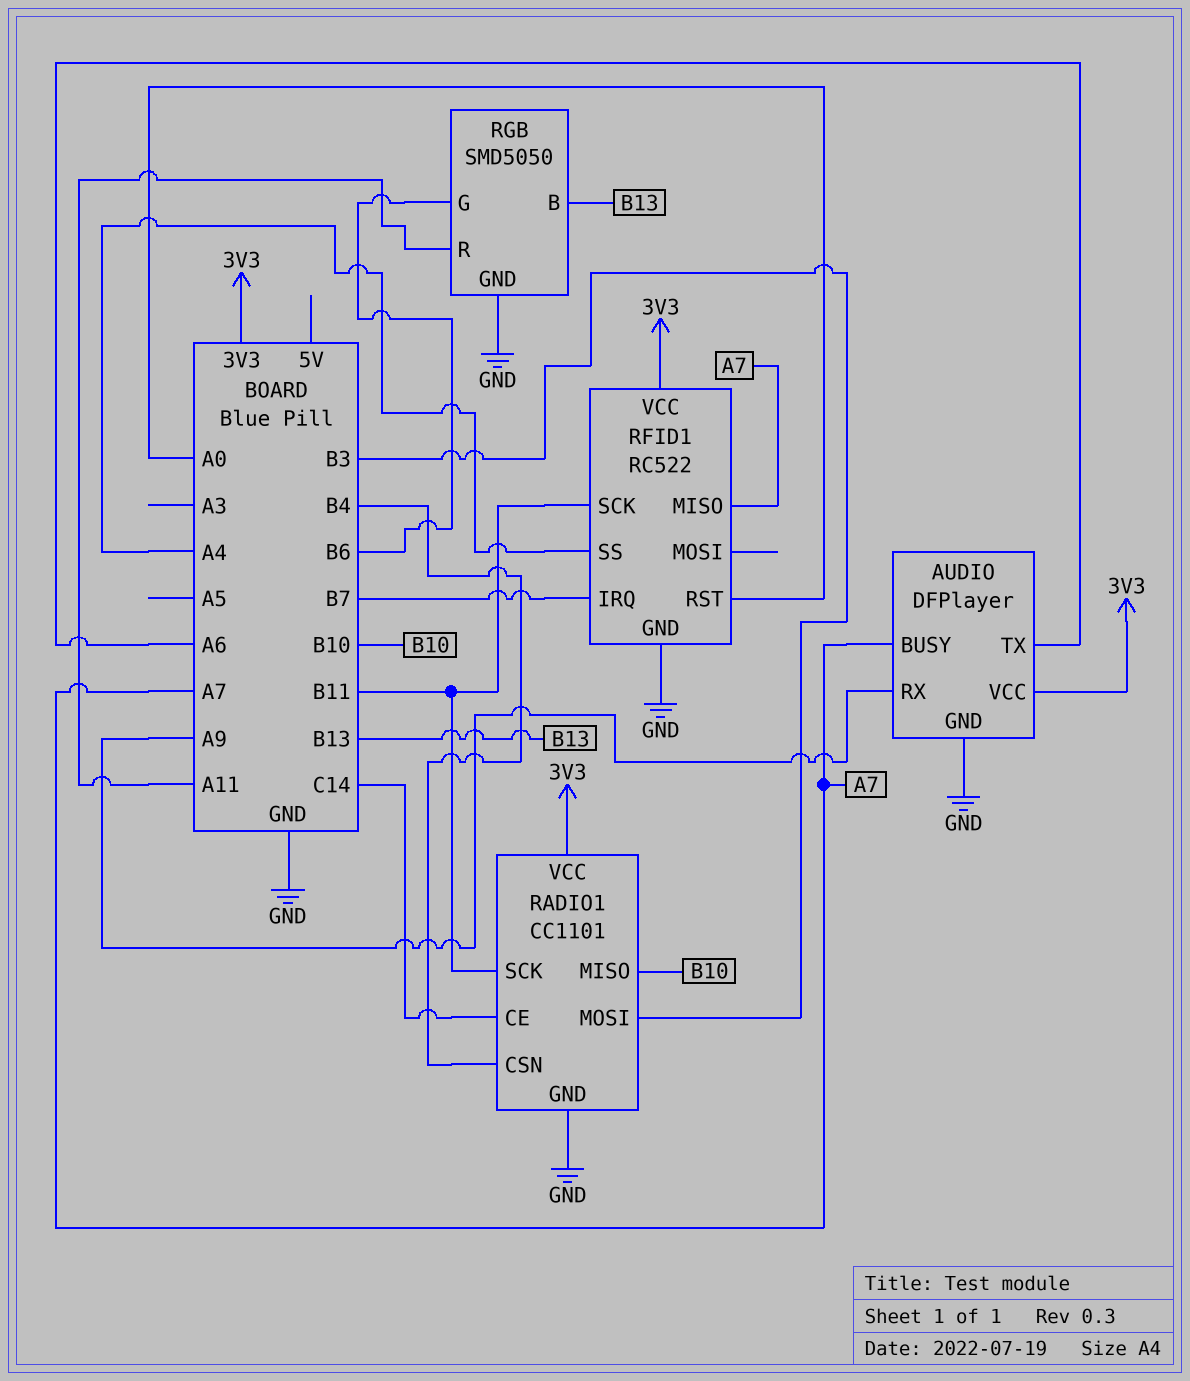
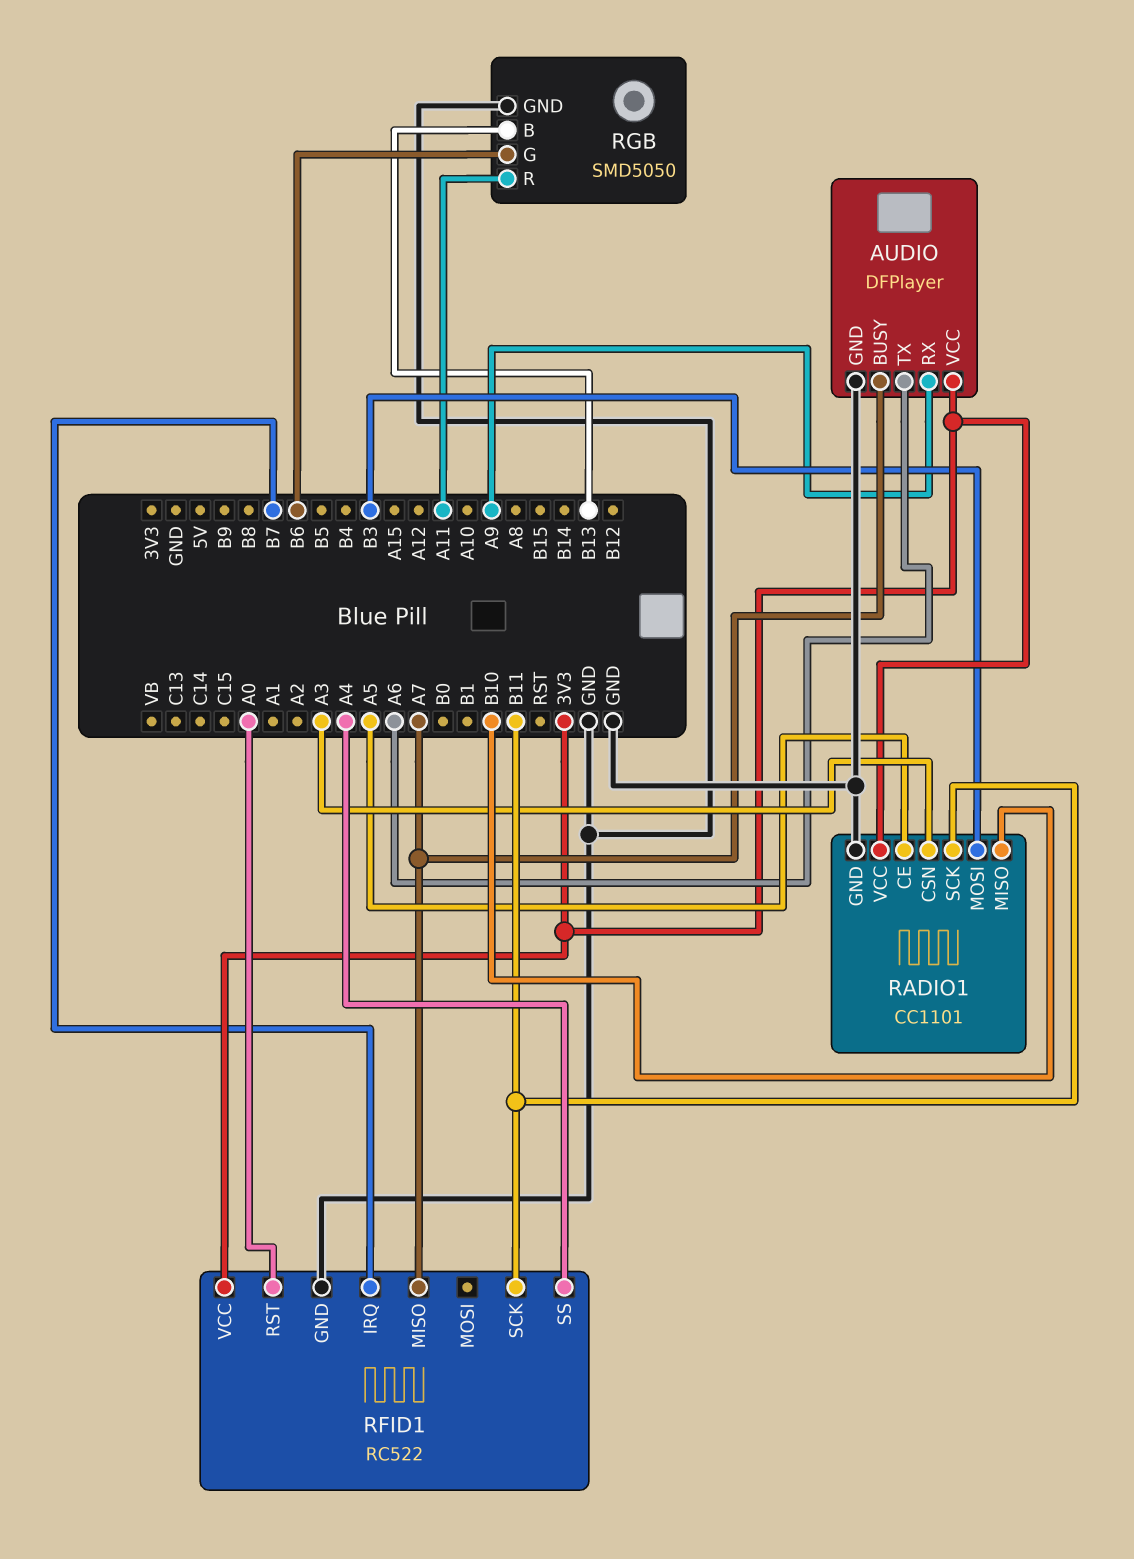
RADIO1 pin CE: C14 -> A5
RADIO1 pin CSN: B4 -> A3

